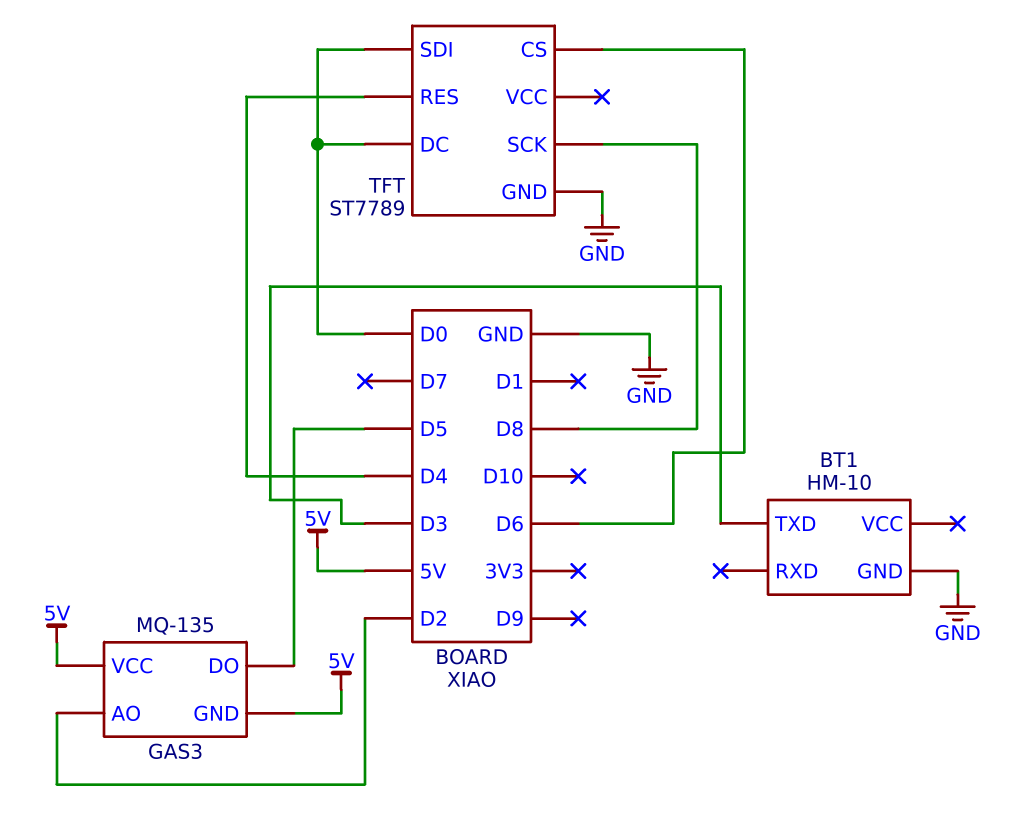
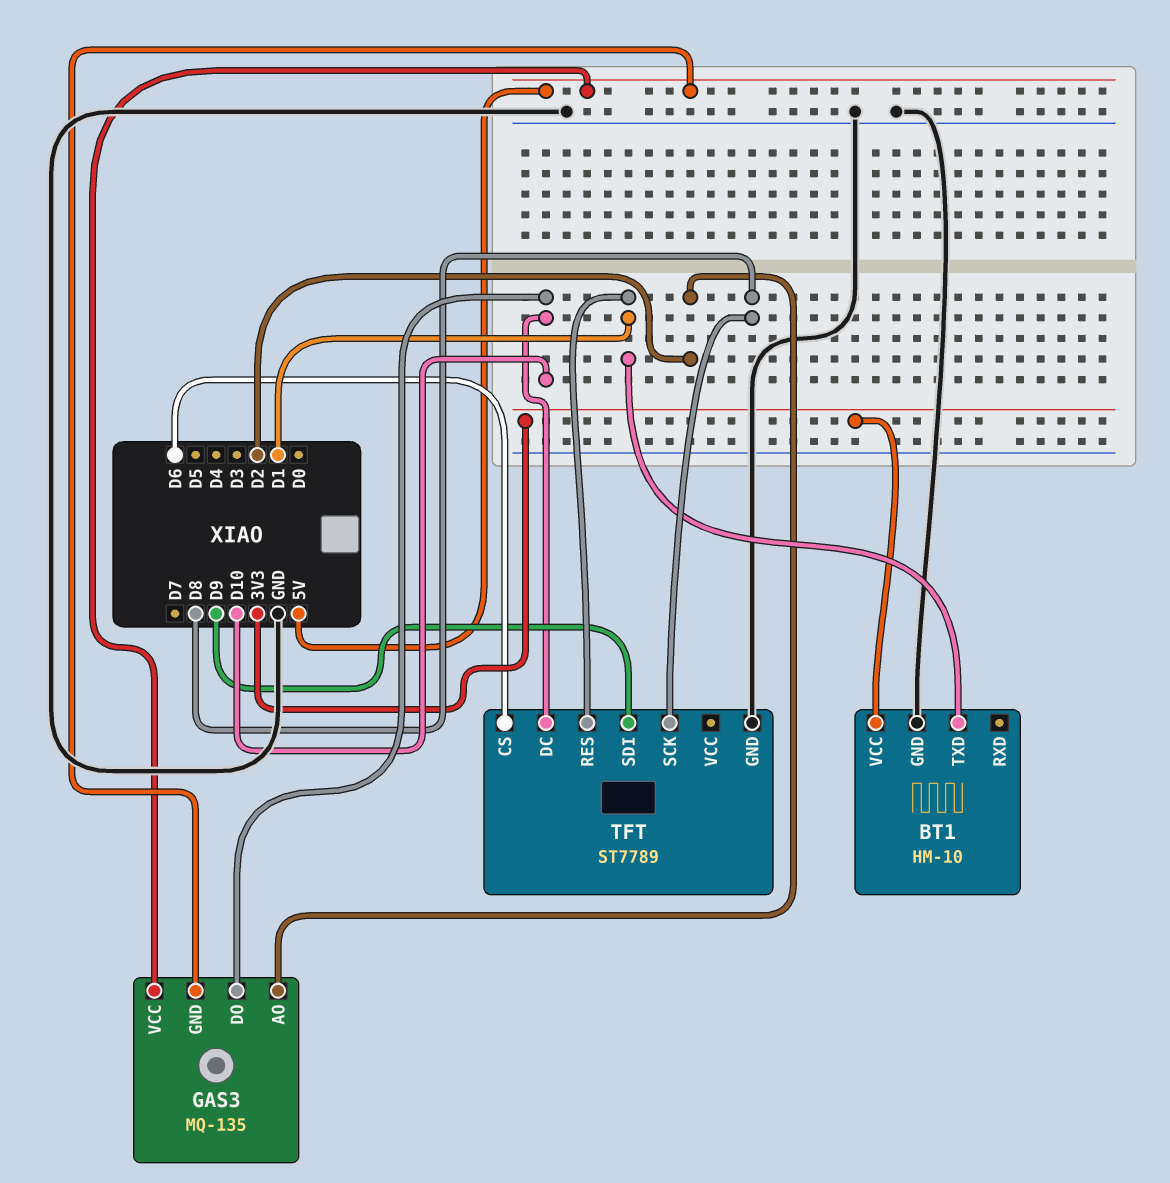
BT1 pin TXD: D3 -> D1
BT1 pin VCC: none -> 3V3
GAS3 pin DO: D5 -> D10
TFT pin DC: D0 -> D10
TFT pin RES: D4 -> D1
TFT pin SDI: D0 -> D9

